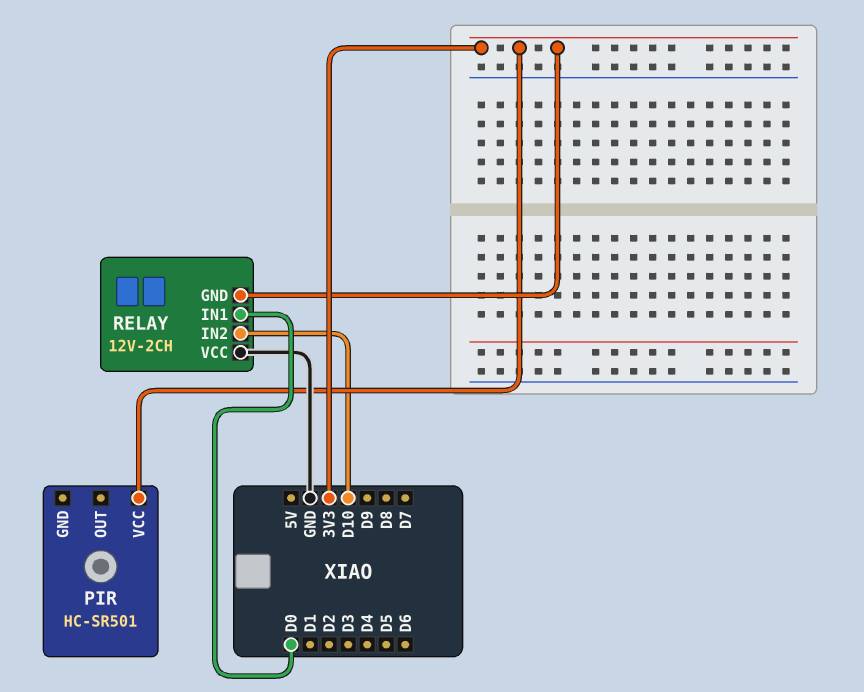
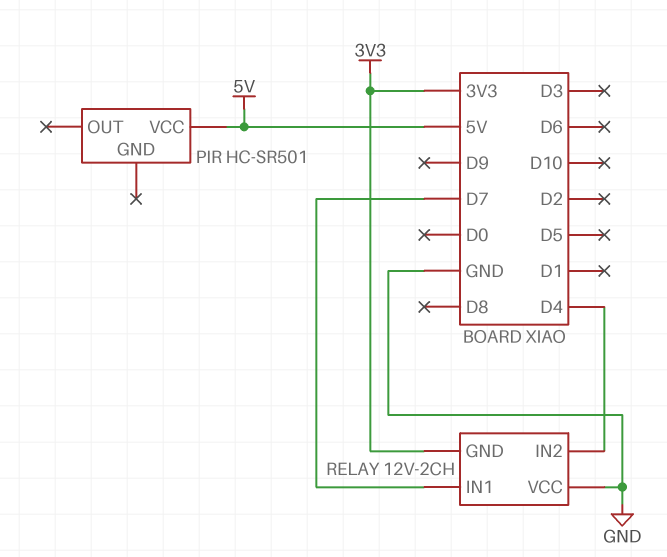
PIR pin VCC: 3V3 -> 5V
RELAY pin IN1: D0 -> D7
RELAY pin IN2: D10 -> D4

